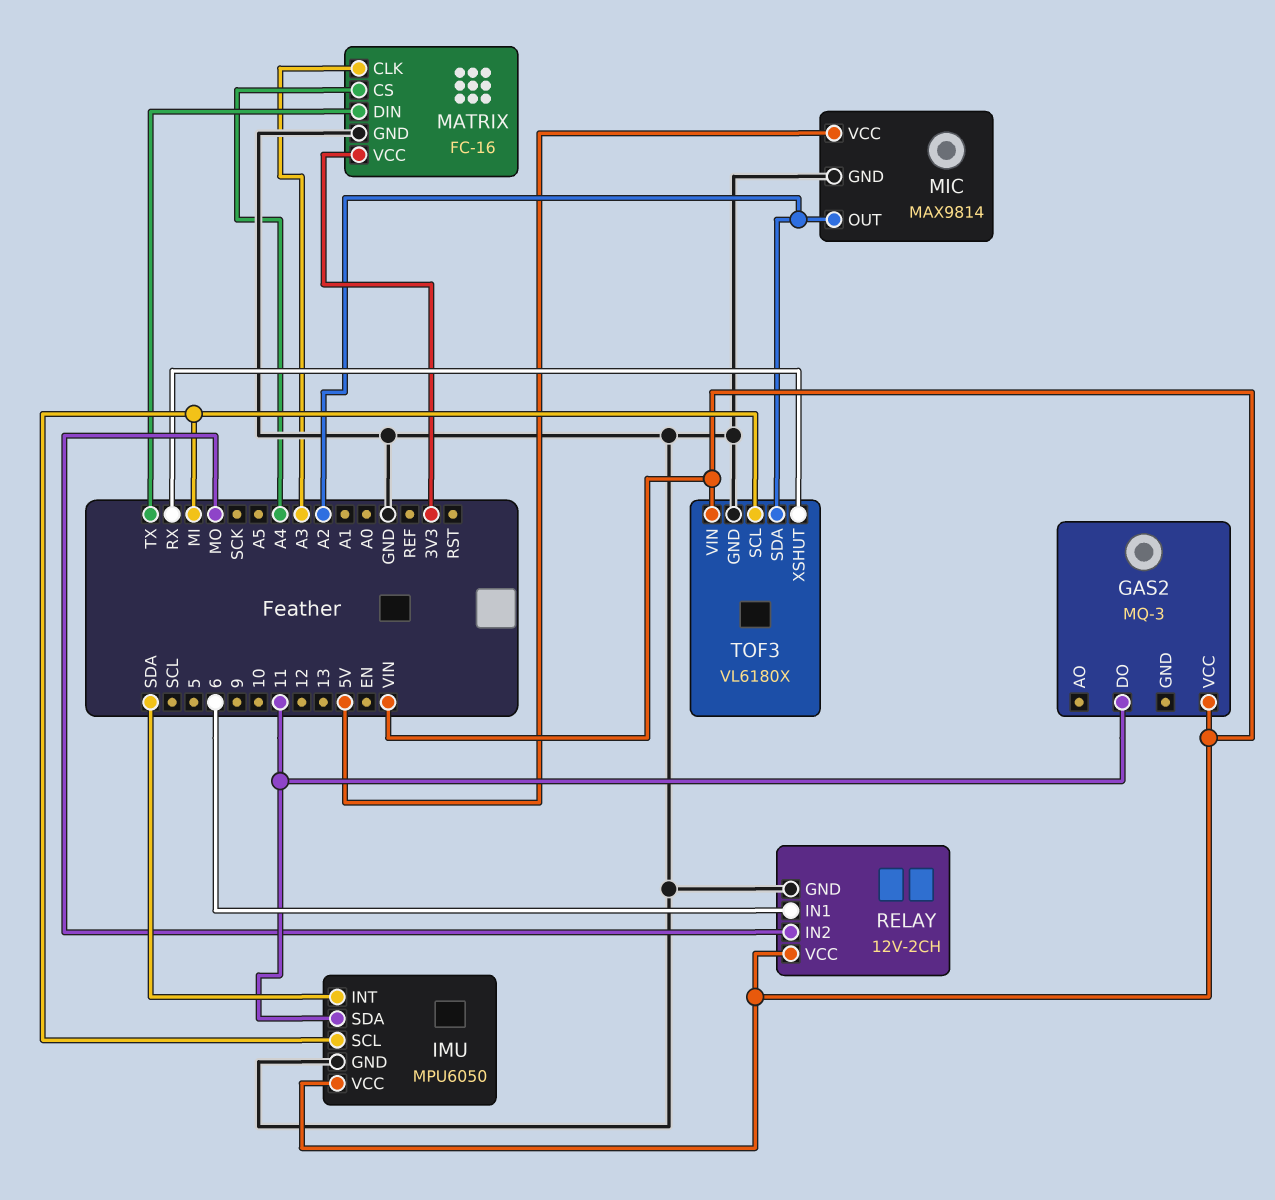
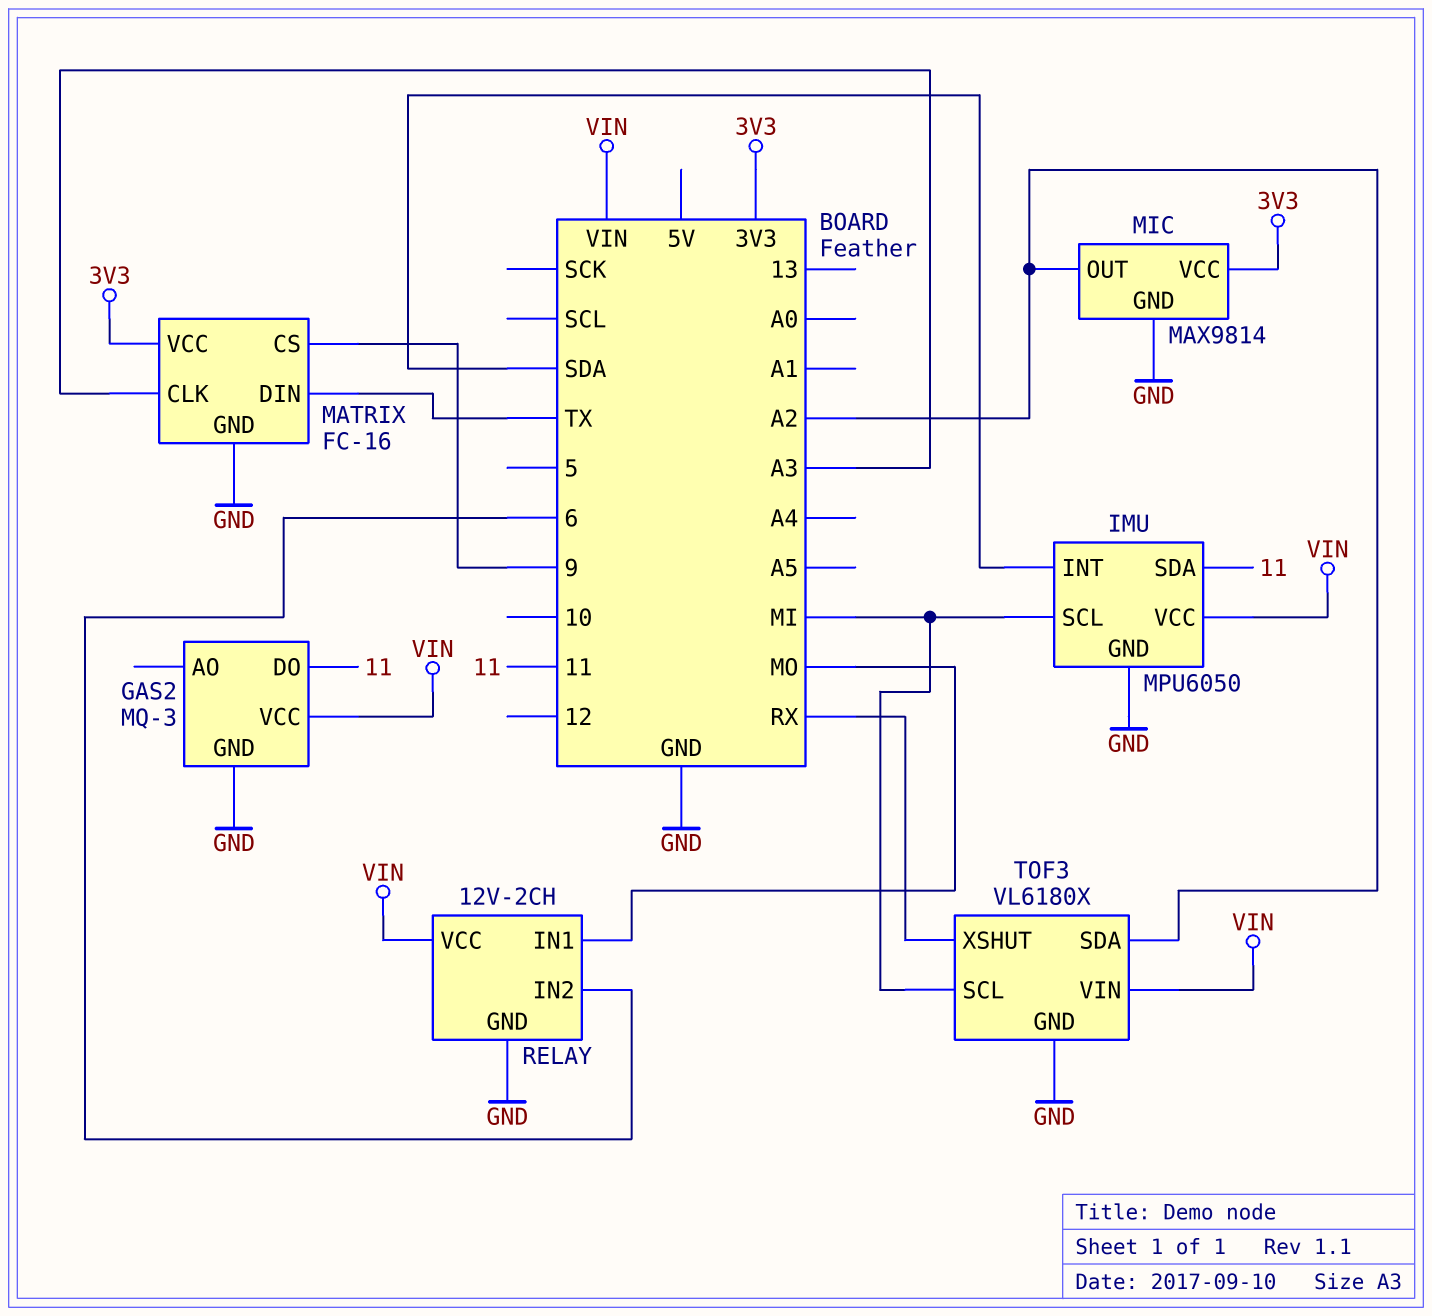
GAS2 pin GND: none -> GND
MATRIX pin CS: A4 -> 9
MIC pin VCC: 5V -> 3V3
RELAY pin IN1: 6 -> MO
RELAY pin IN2: MO -> 6

